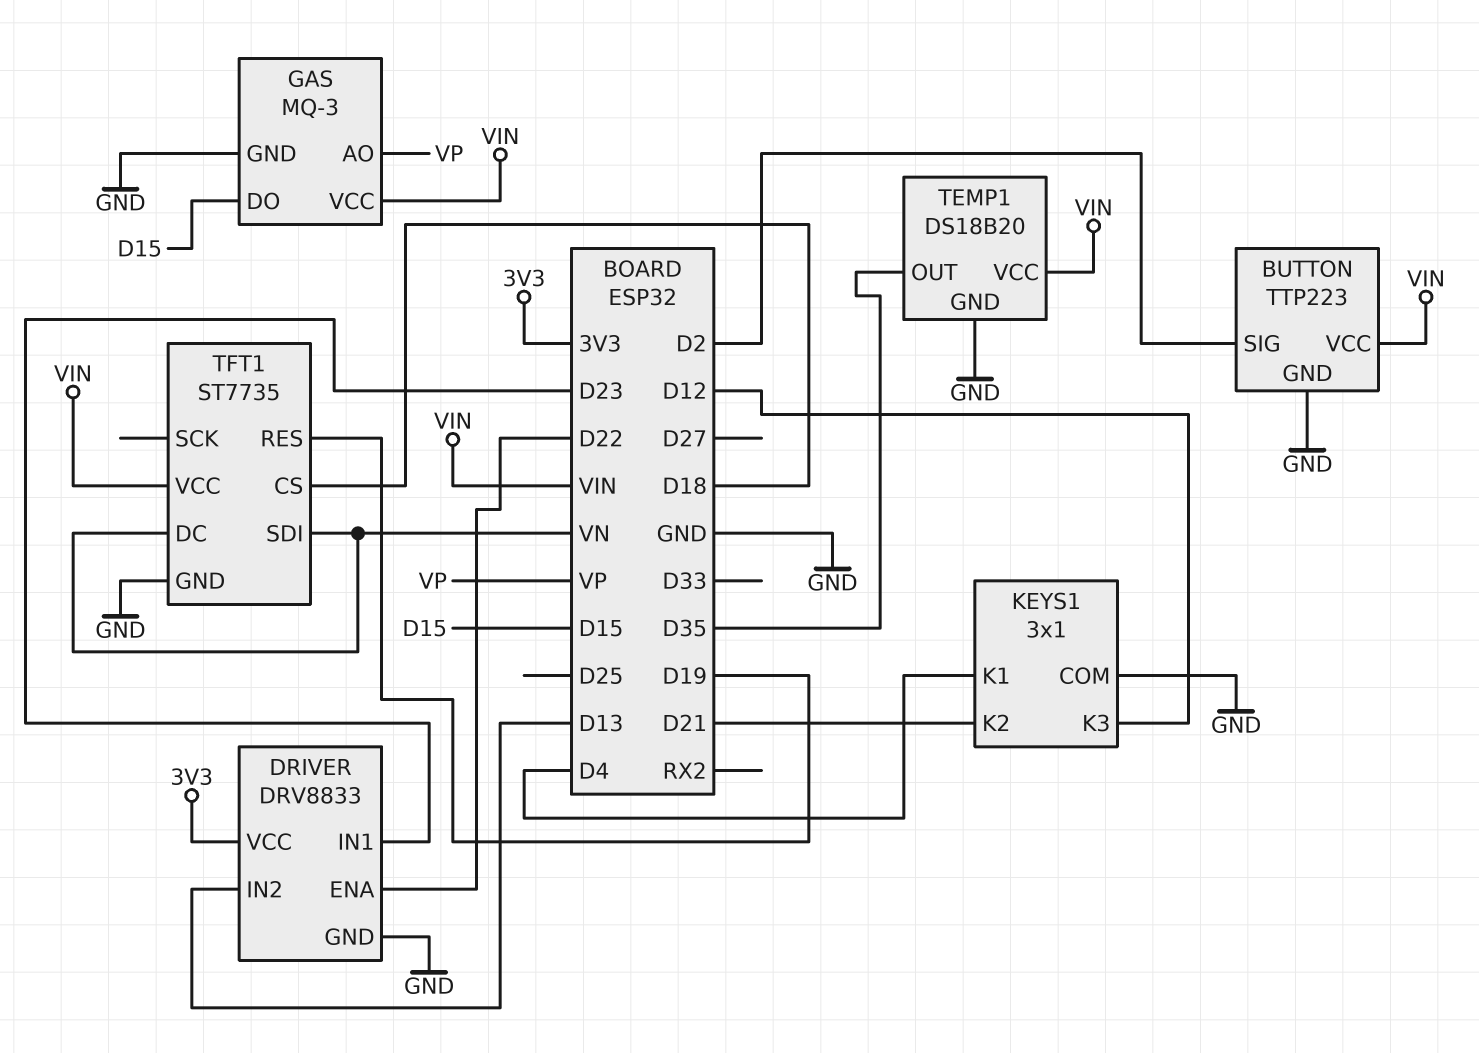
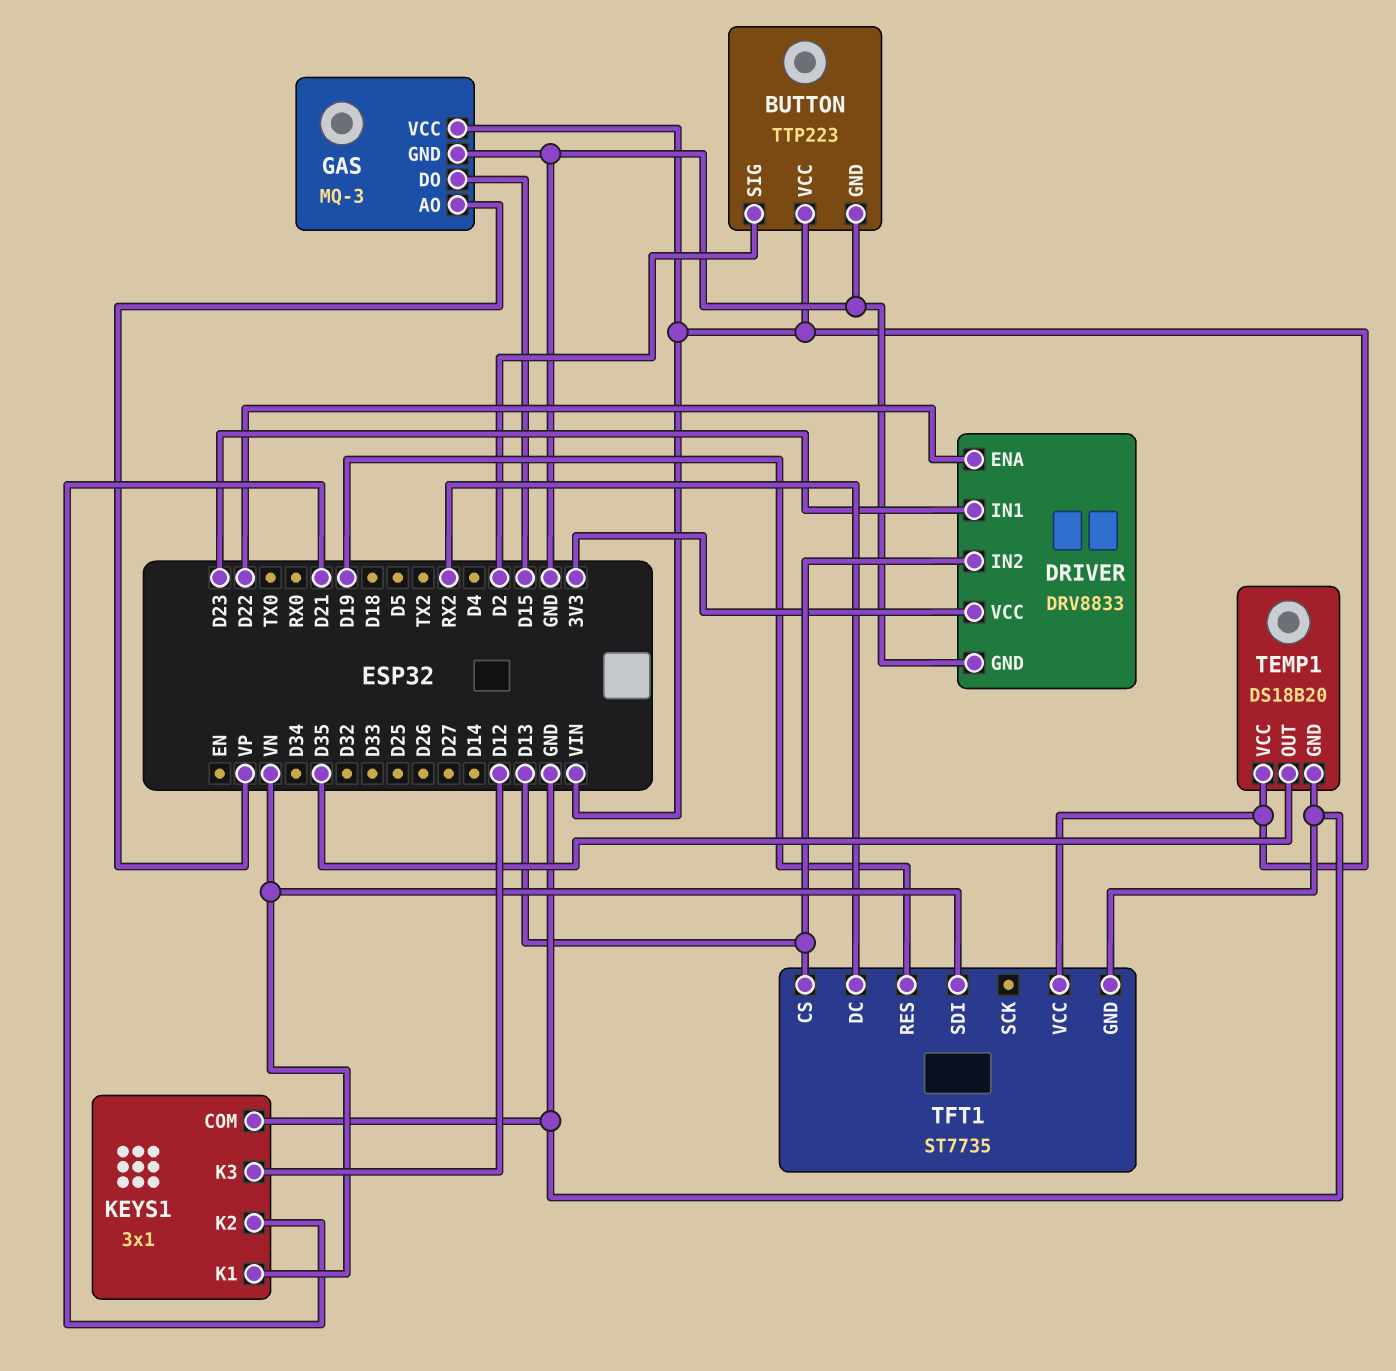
KEYS1 pin K1: D4 -> VN
TFT1 pin CS: D18 -> D13
TFT1 pin DC: VN -> RX2

